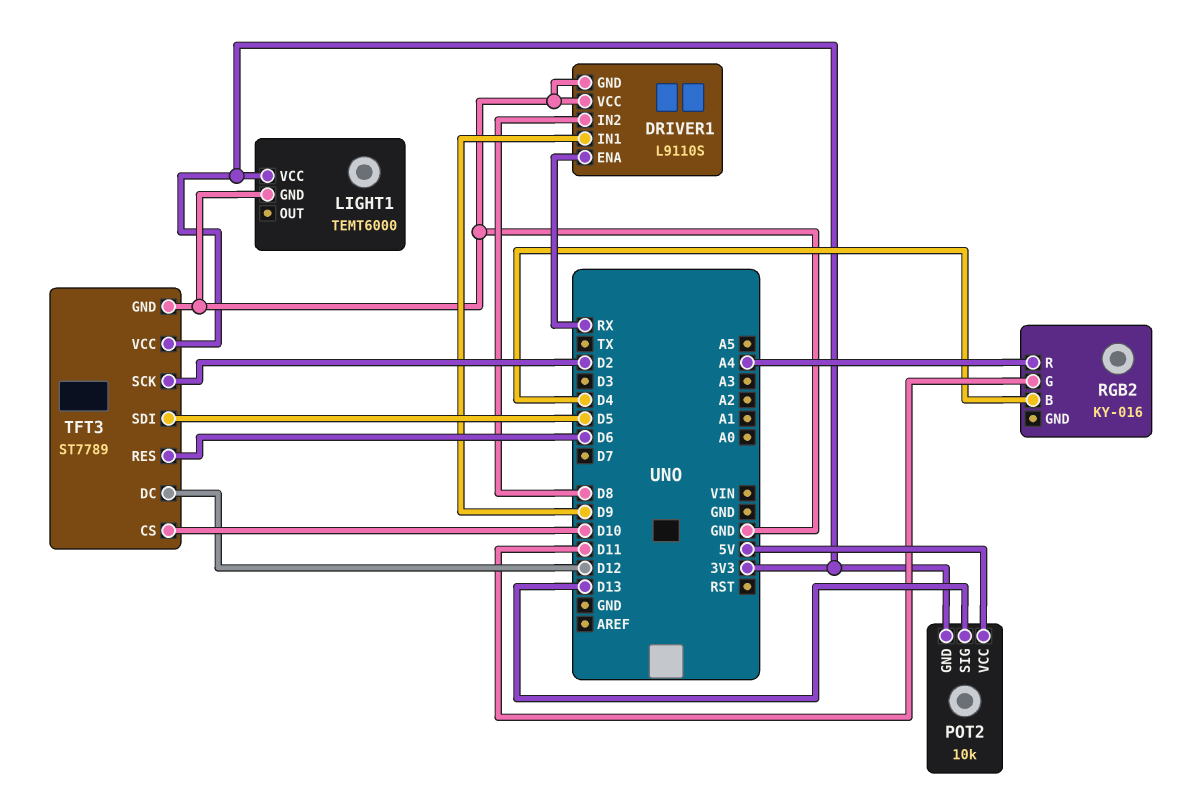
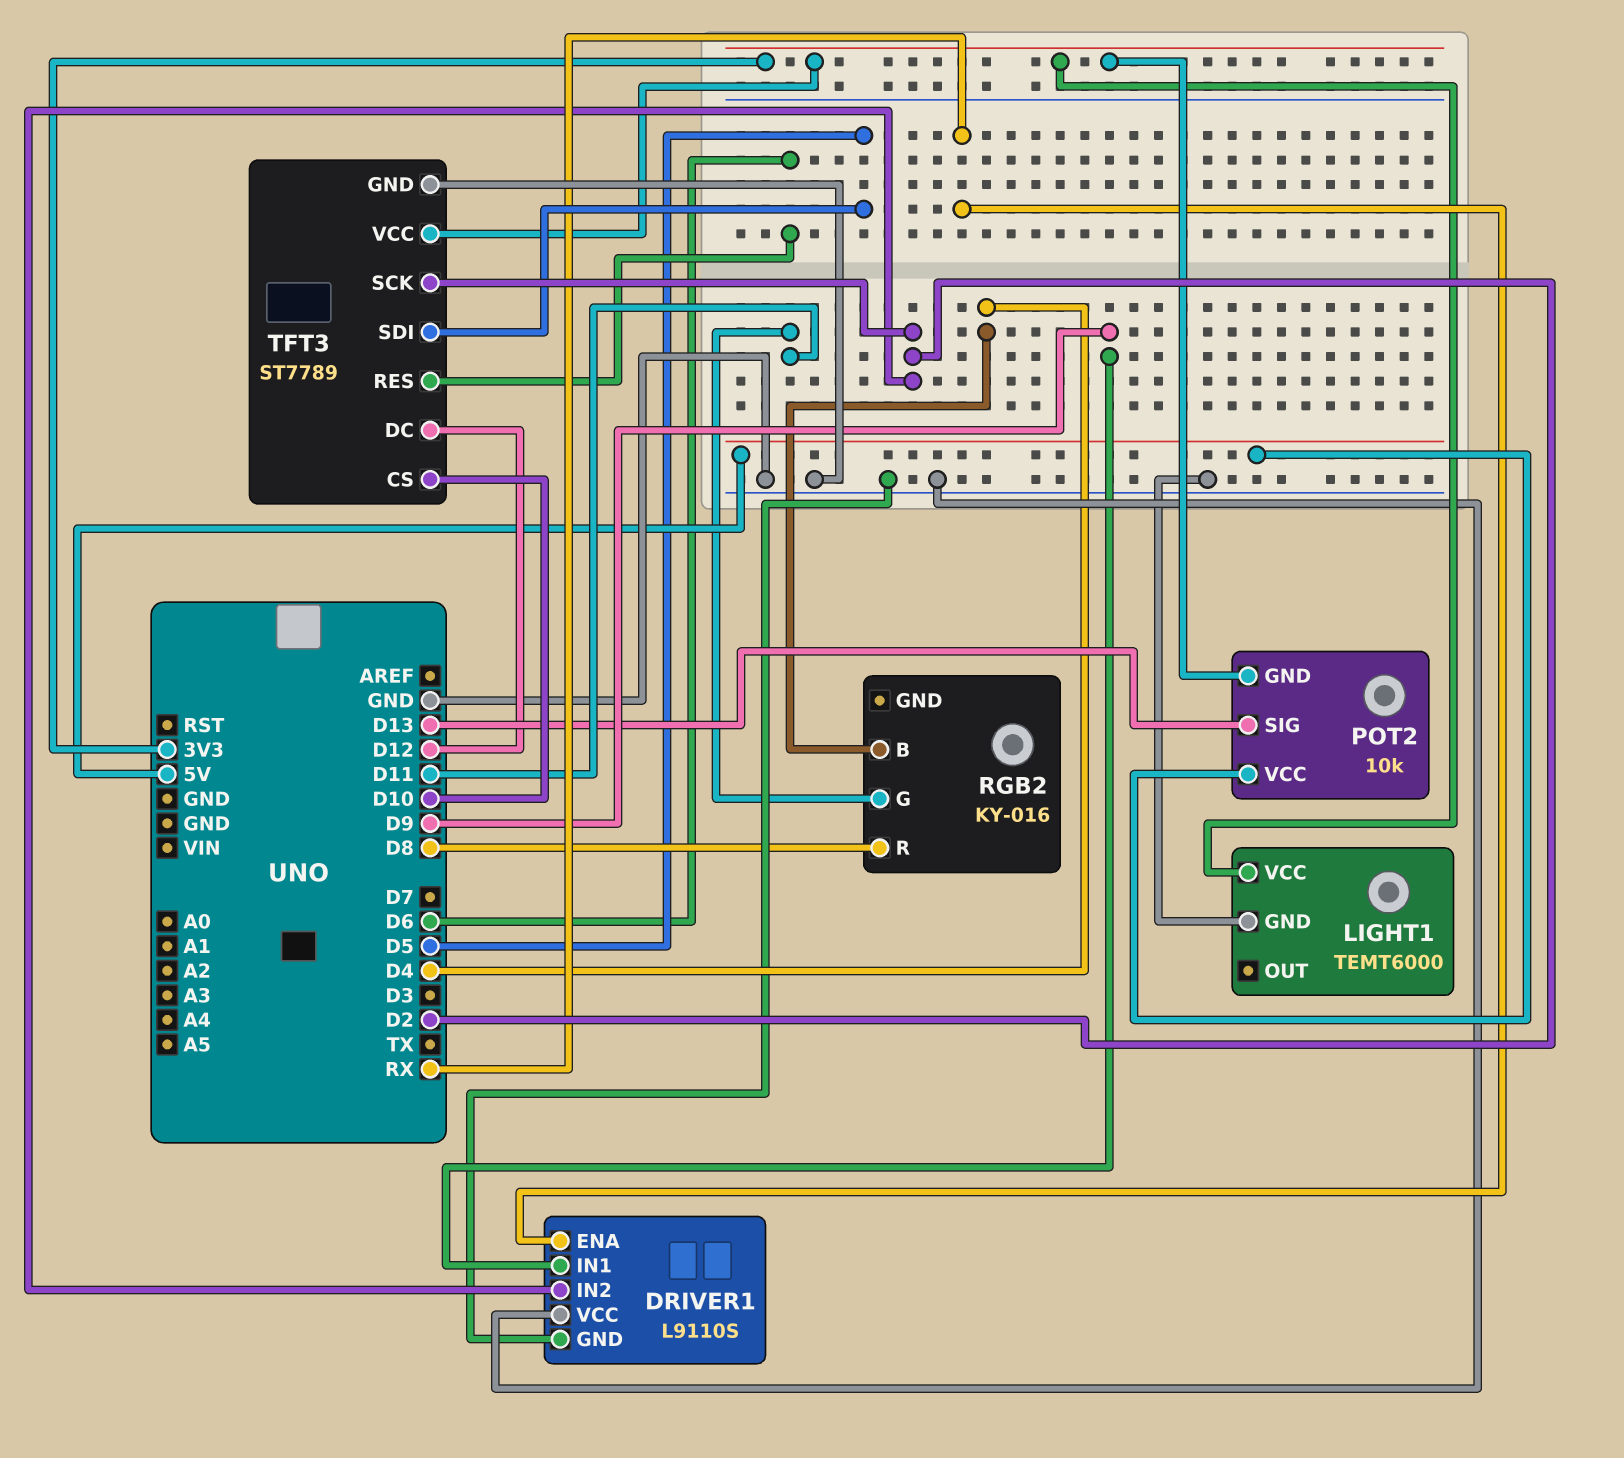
DRIVER1 pin IN2: D8 -> D2
RGB2 pin R: A4 -> D8

